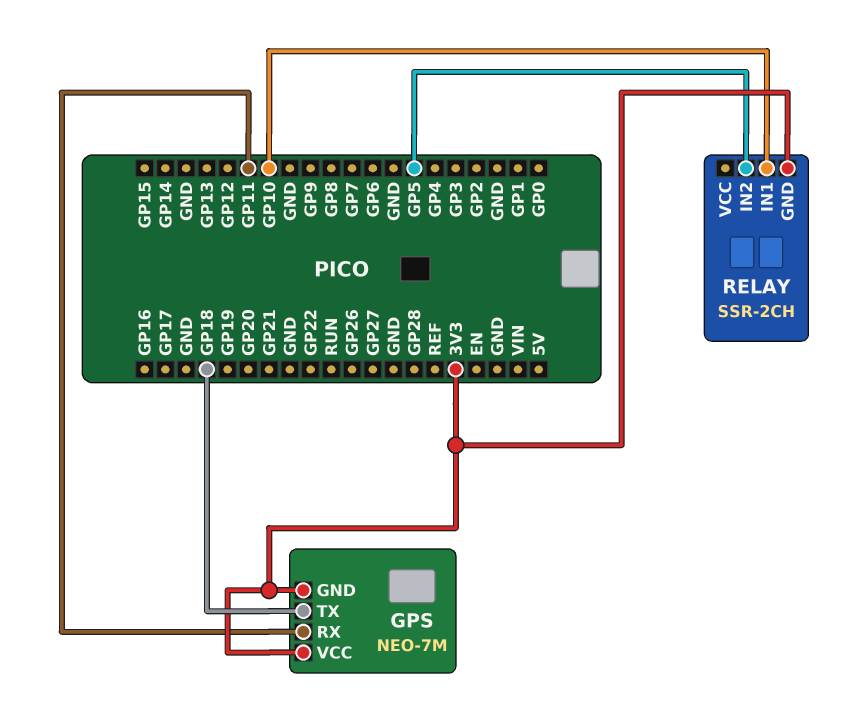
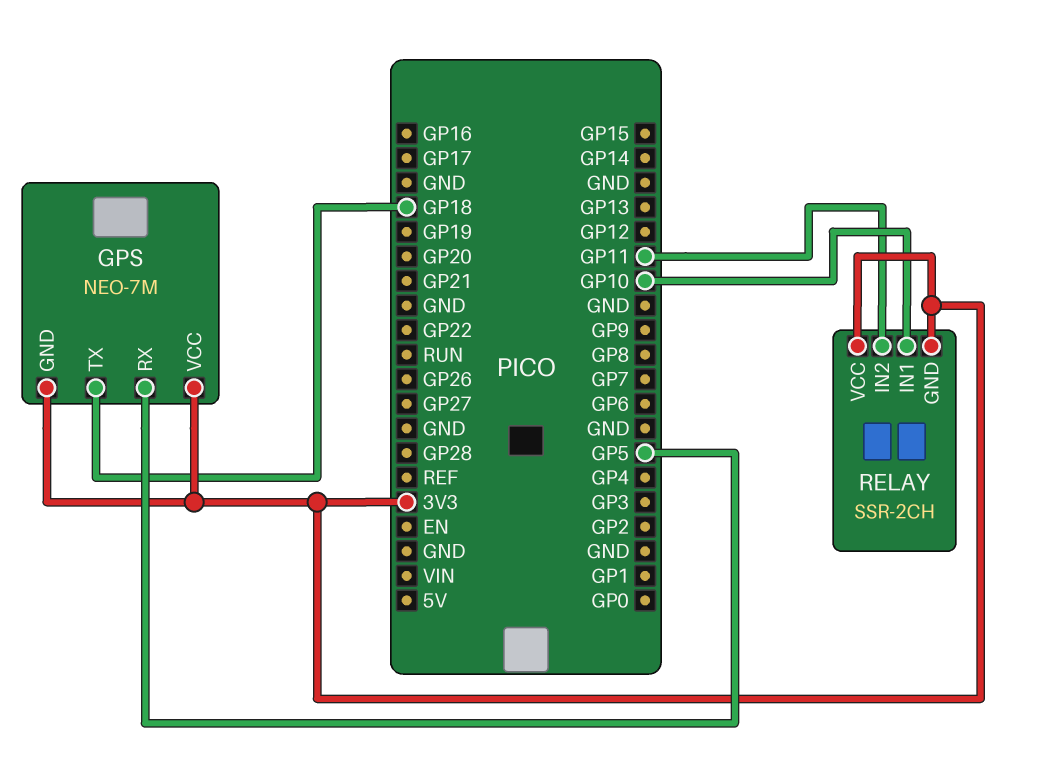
GPS pin RX: GP11 -> GP5
RELAY pin IN2: GP5 -> GP11
RELAY pin VCC: none -> 3V3

